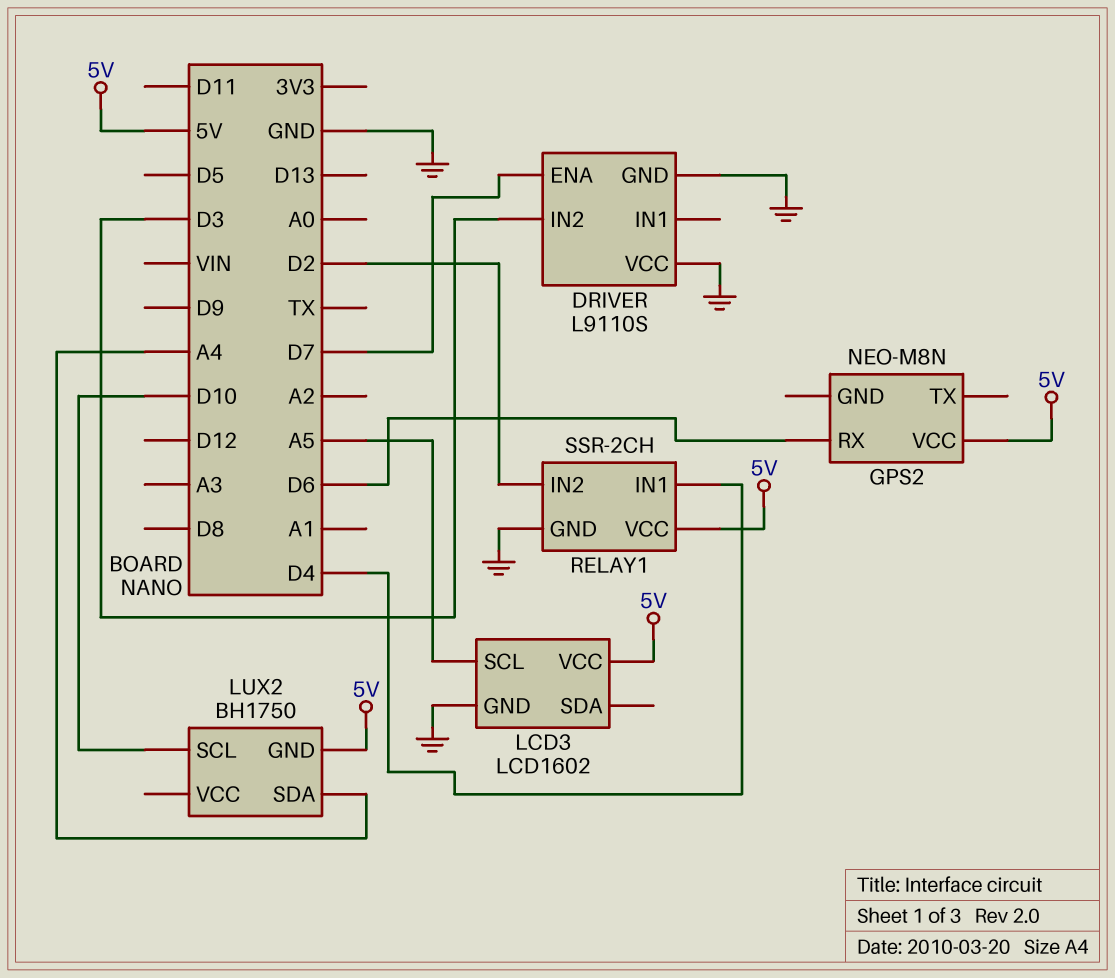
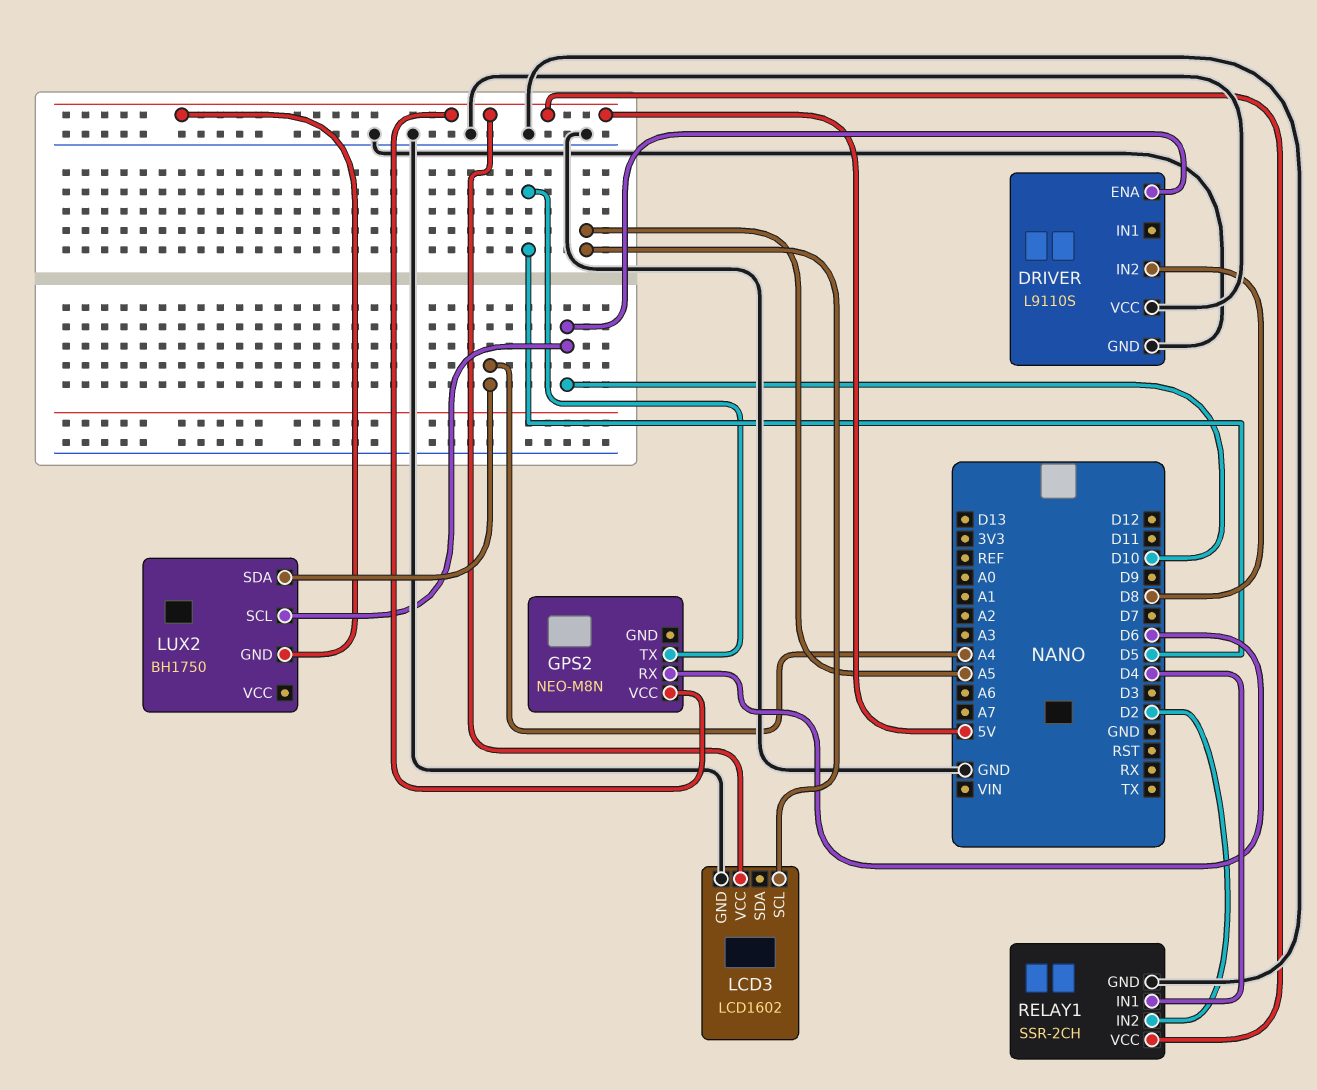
DRIVER pin ENA: D7 -> D10
DRIVER pin IN2: D3 -> D8
GPS2 pin TX: none -> D5

